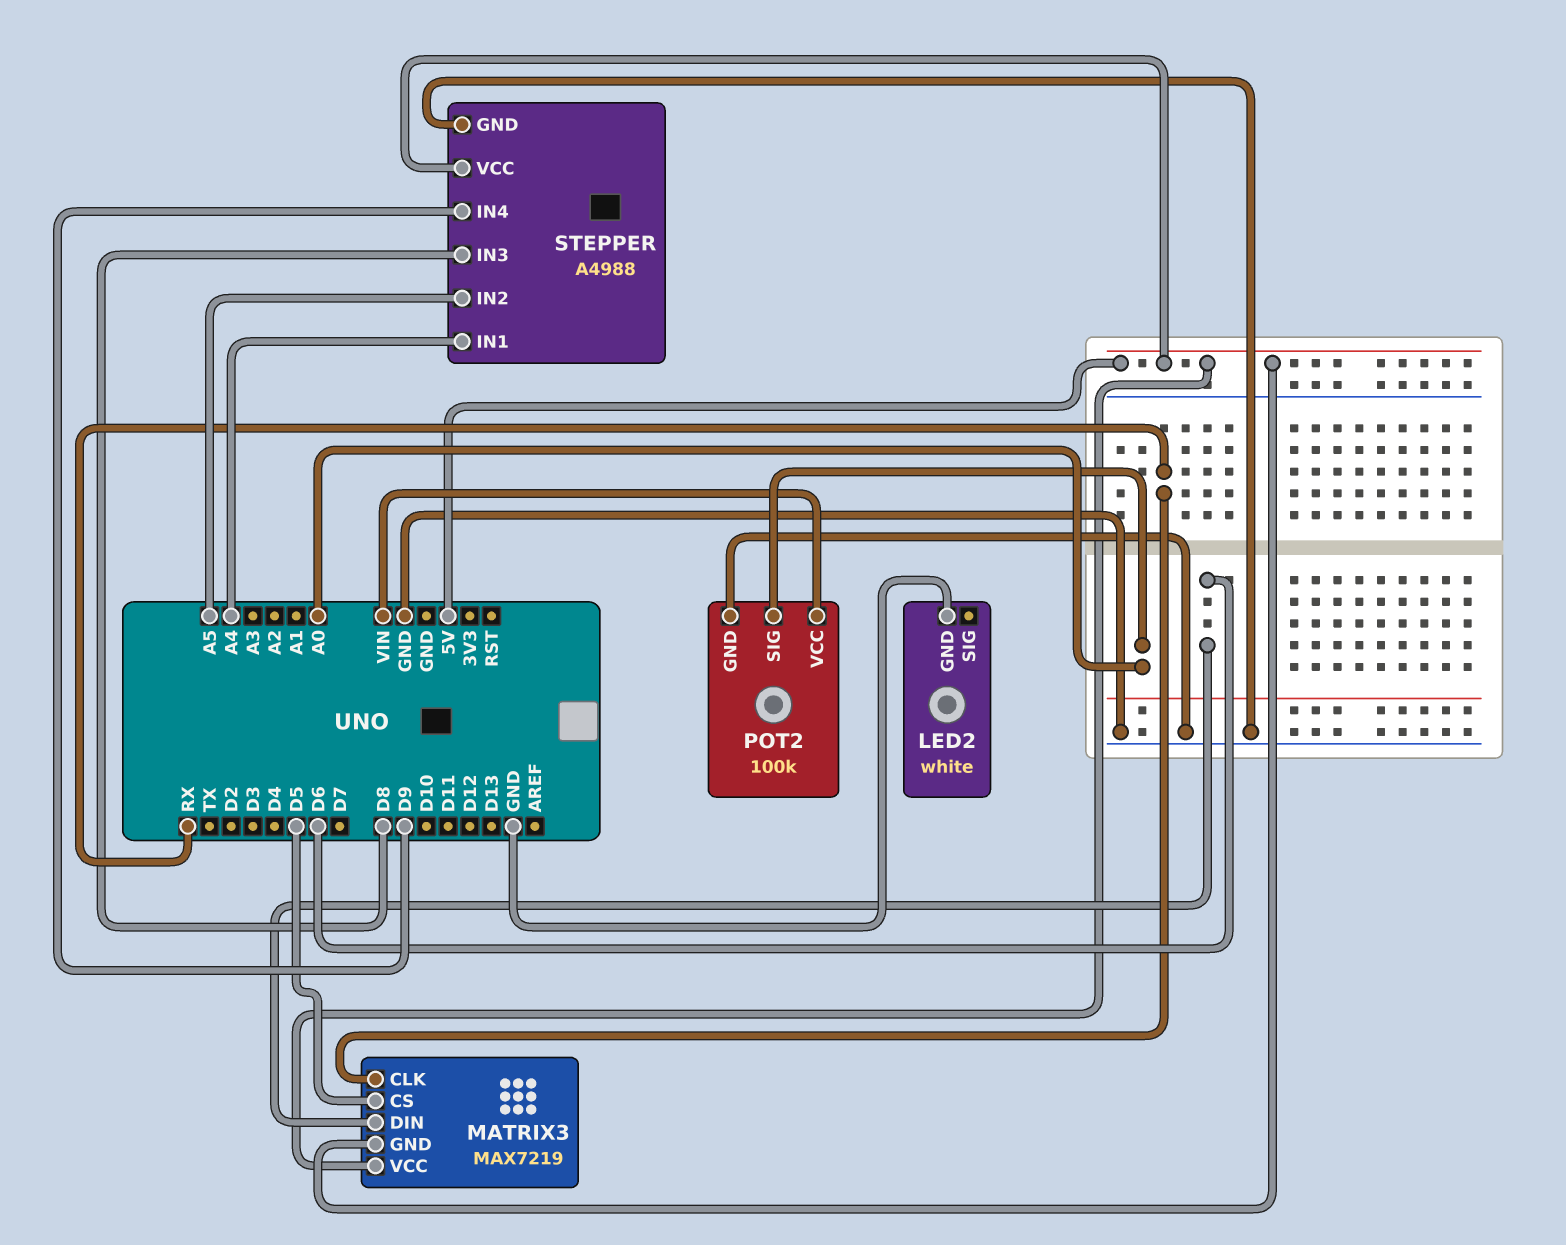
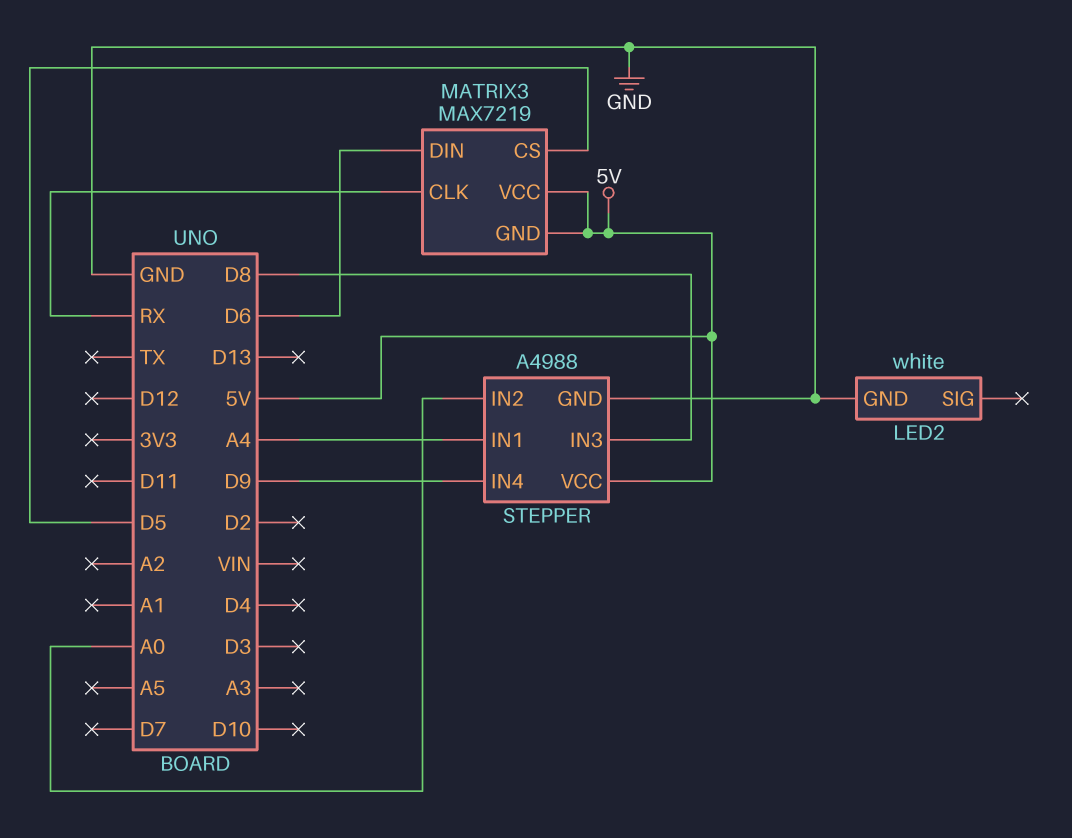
POT2: 100k -> none
POT2 pin GND: GND -> none
POT2 pin SIG: A0 -> none
POT2 pin VCC: VIN -> none
STEPPER pin IN2: A5 -> A0

